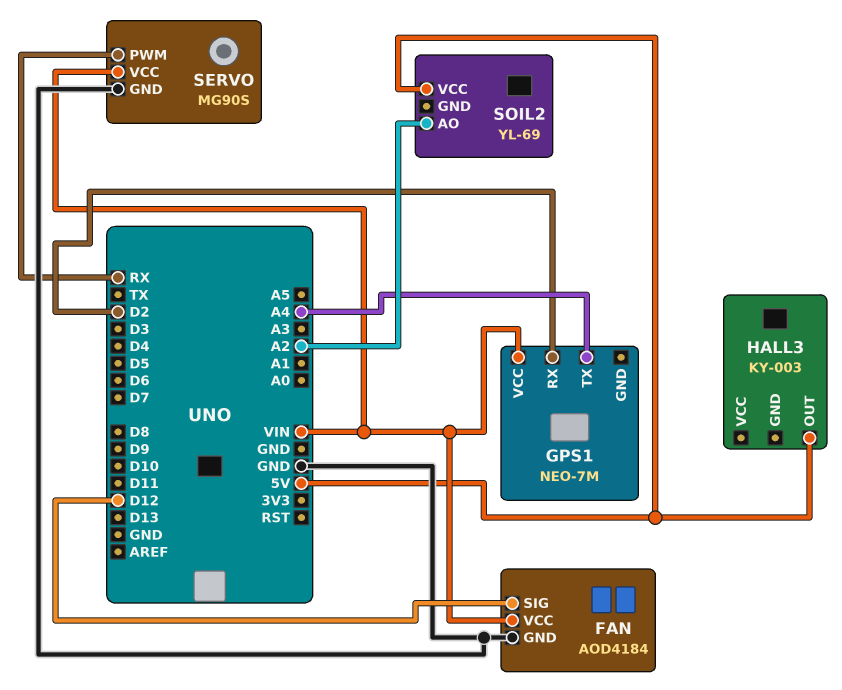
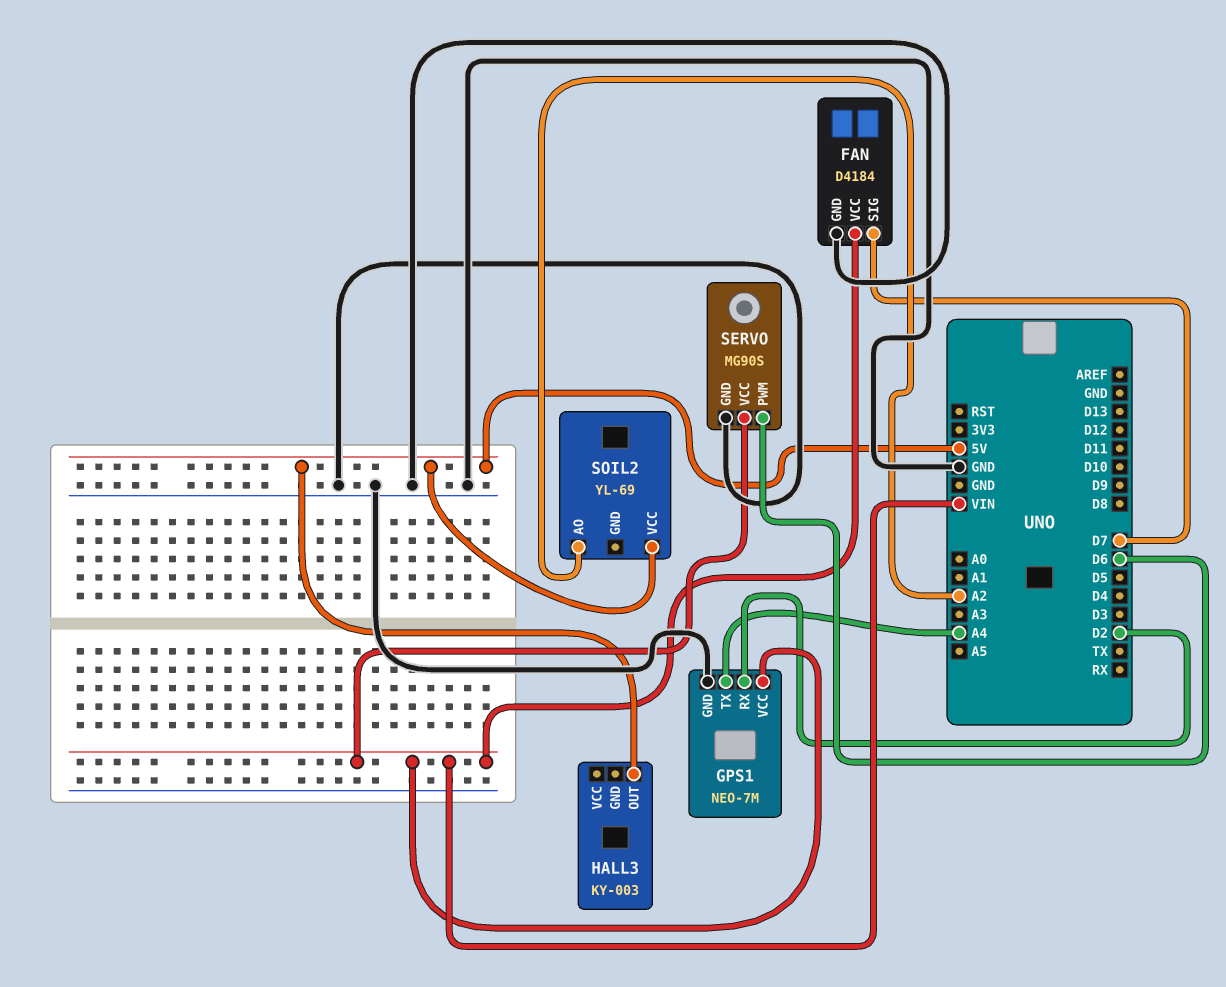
FAN: AOD4184 -> D4184
FAN pin SIG: D12 -> D7
GPS1 pin GND: none -> GND
SERVO pin PWM: RX -> D6

